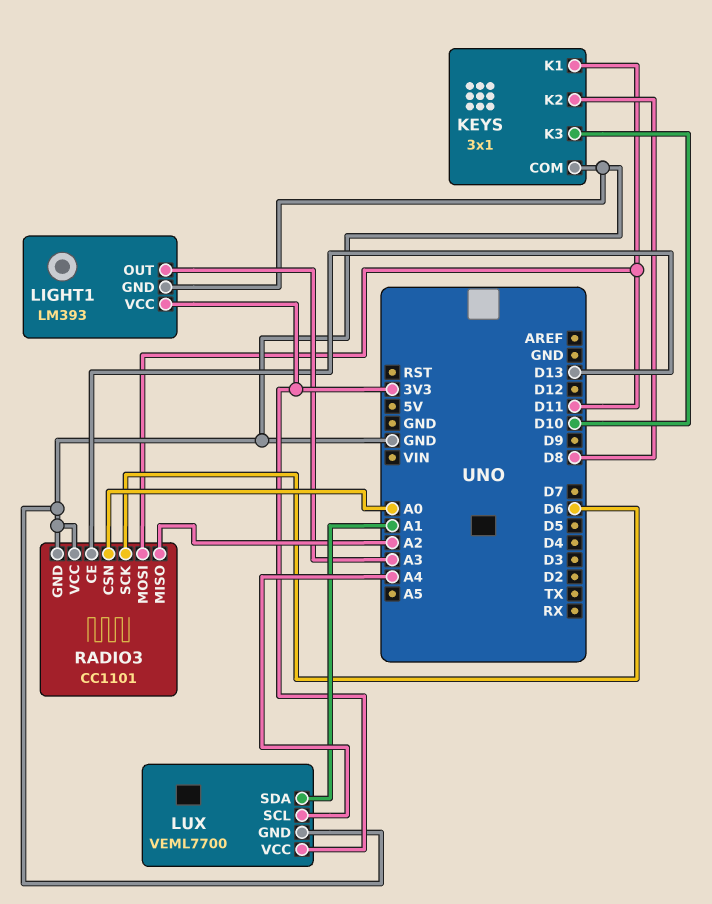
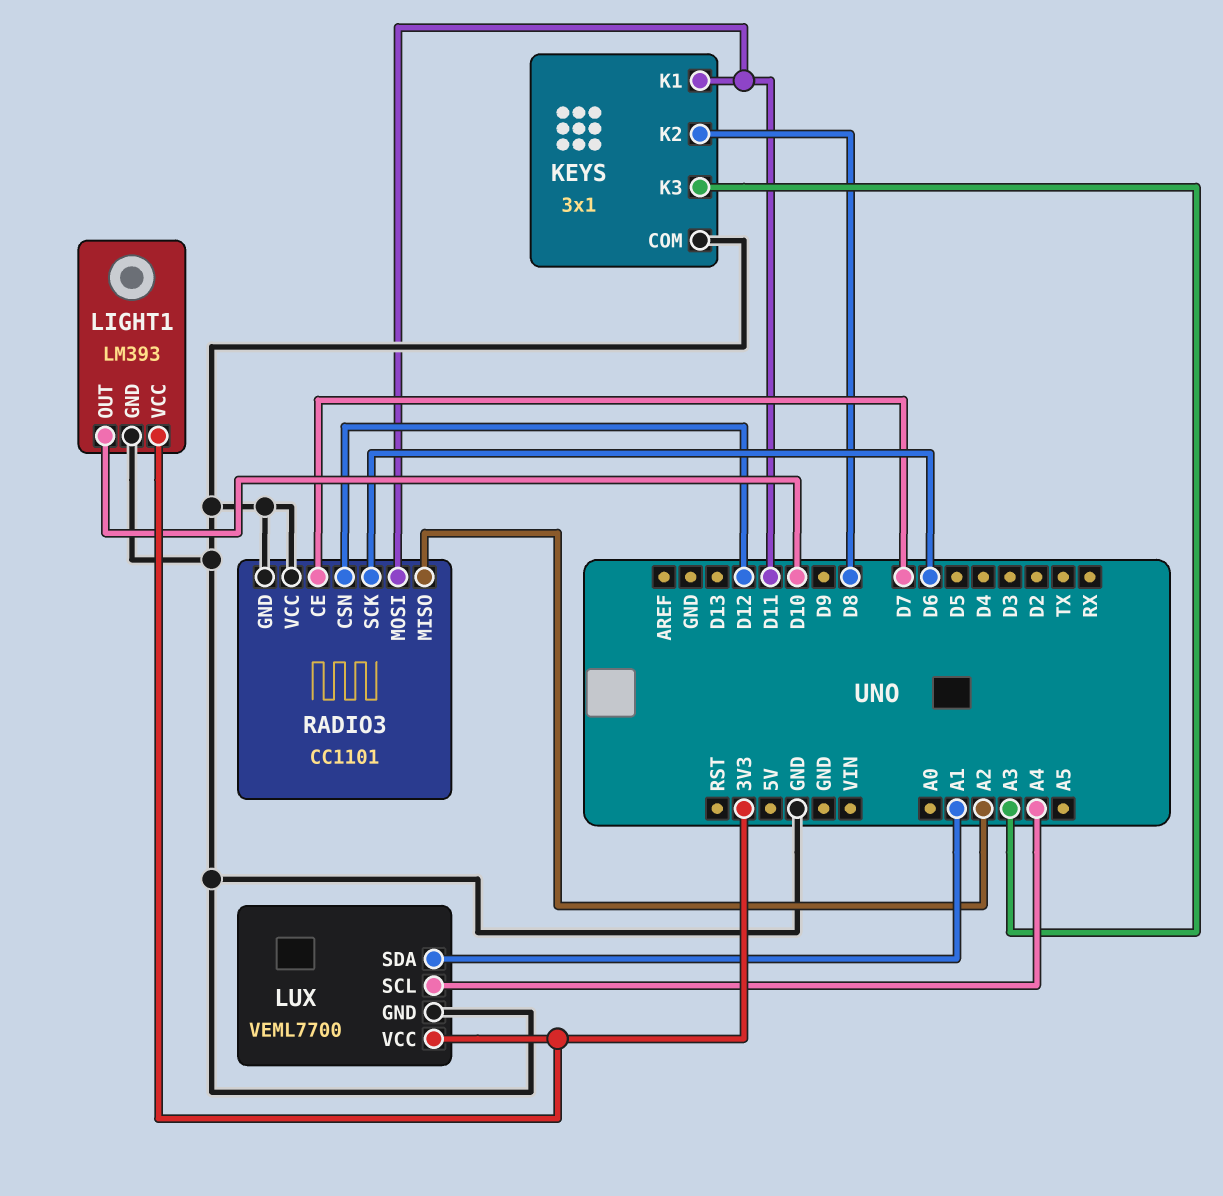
KEYS pin K3: D10 -> A3
LIGHT1 pin OUT: A3 -> D10
RADIO3 pin CE: D13 -> D7
RADIO3 pin CSN: A0 -> D12

